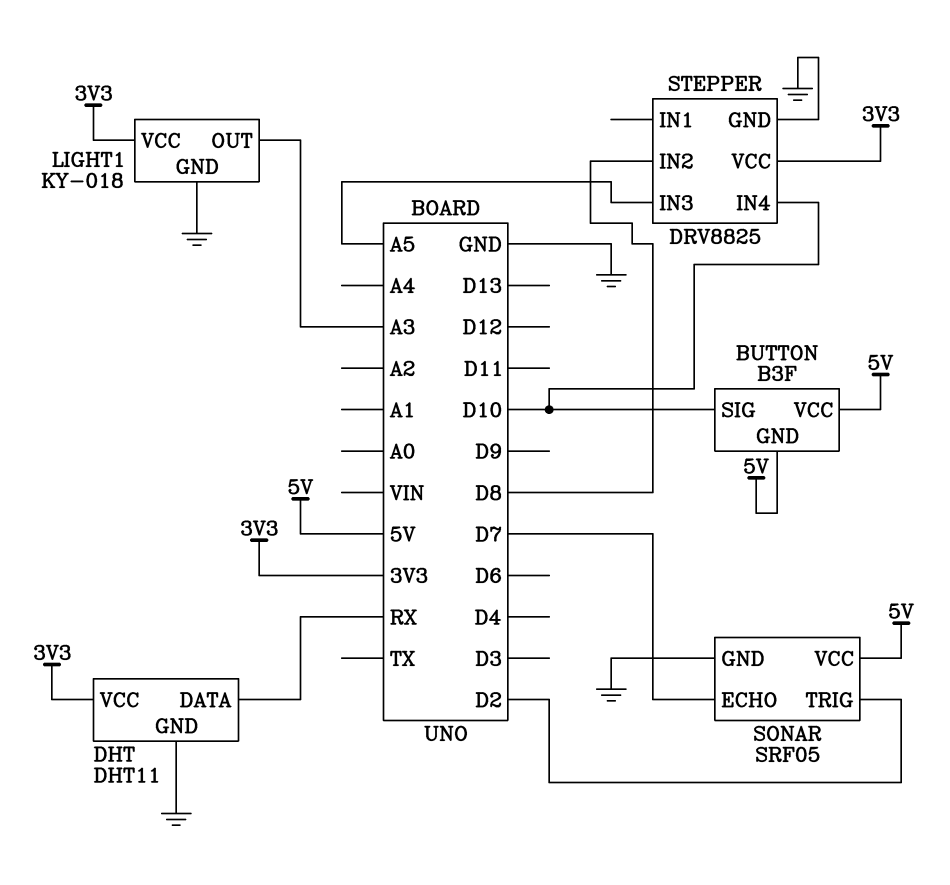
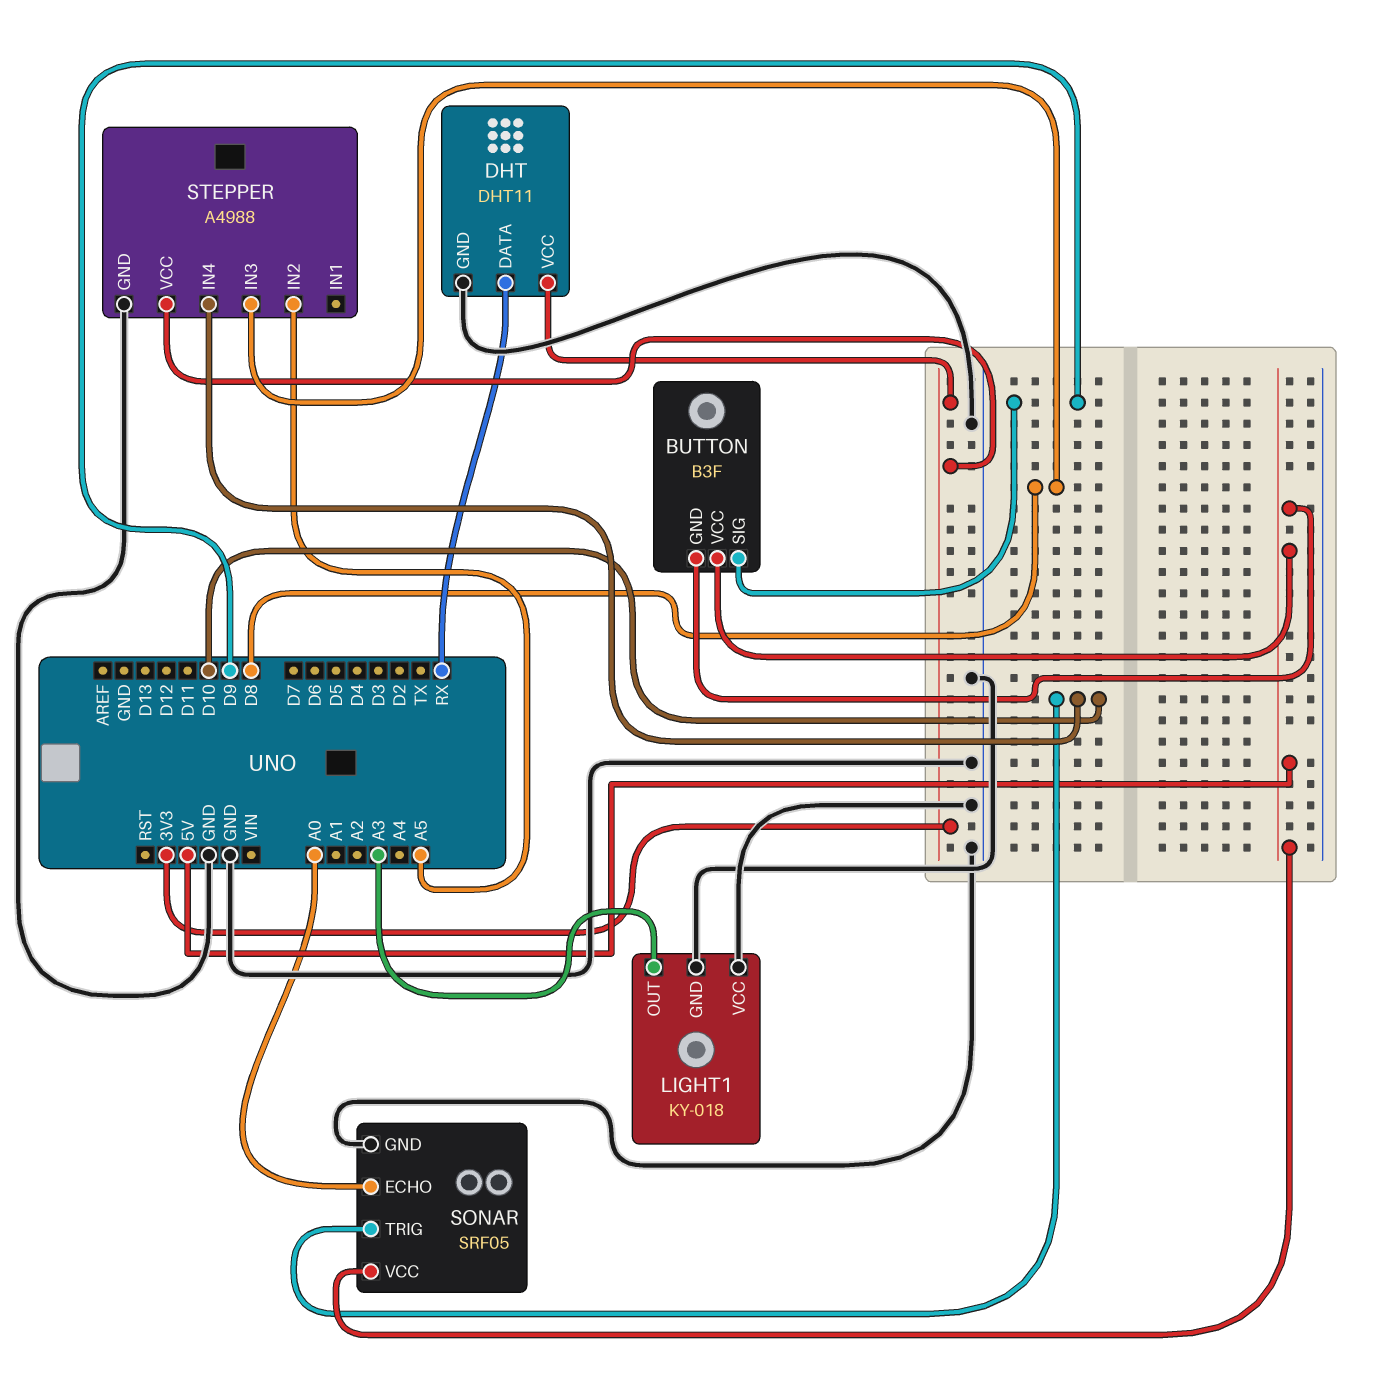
BUTTON pin SIG: D10 -> D9
LIGHT1 pin VCC: 3V3 -> GND
SONAR pin ECHO: D7 -> A0
SONAR pin TRIG: D2 -> D10
STEPPER: DRV8825 -> A4988
STEPPER pin IN2: D8 -> A5
STEPPER pin IN3: A5 -> D8

